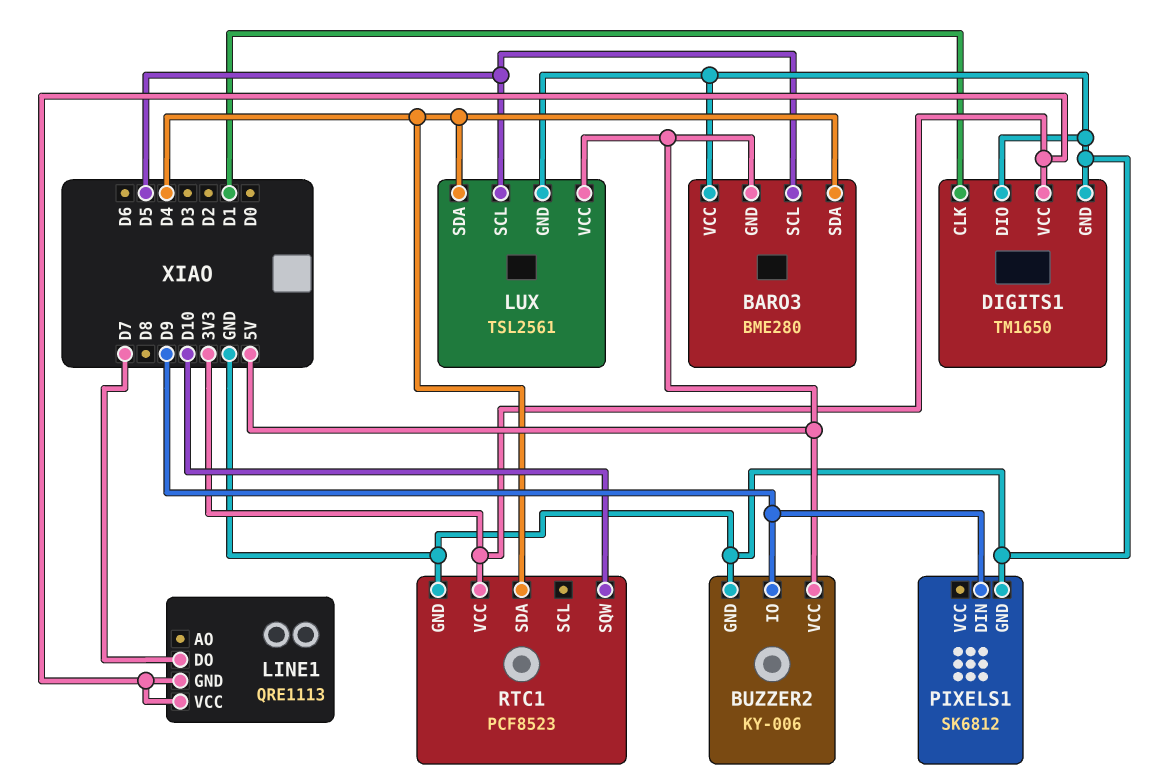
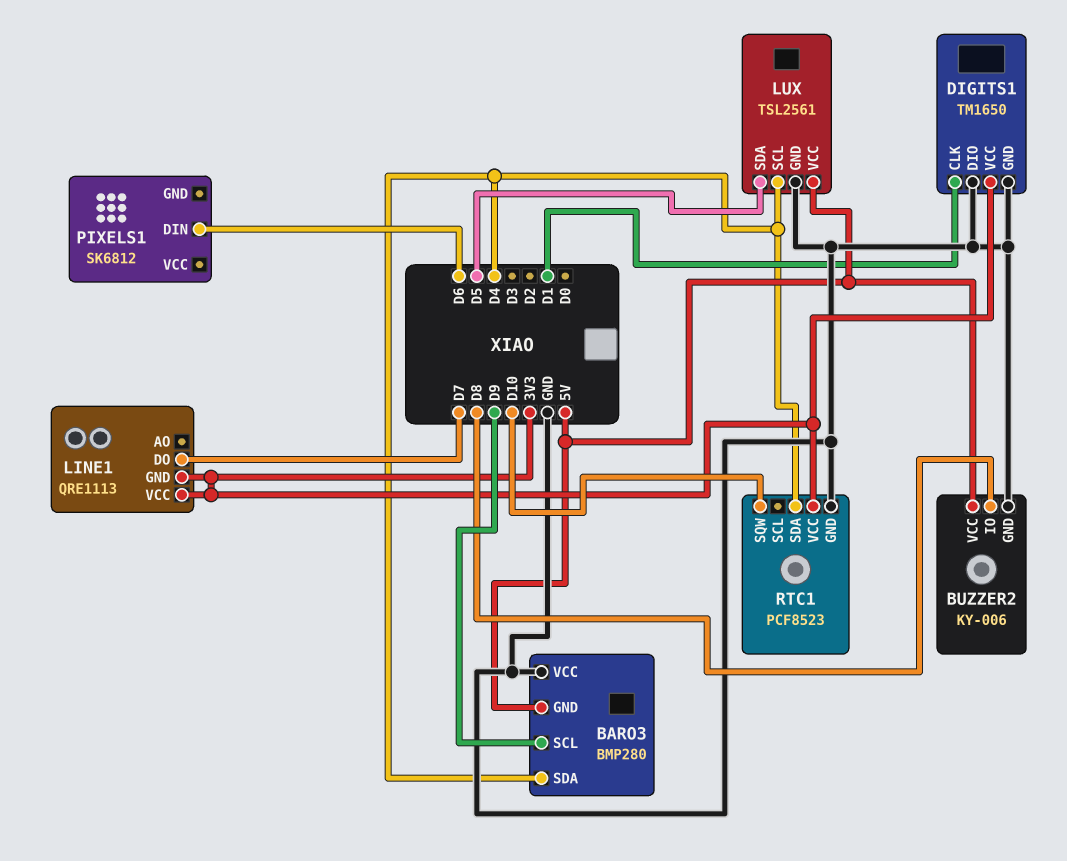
BARO3: BME280 -> BMP280
BARO3 pin SCL: D5 -> D9
BUZZER2 pin IO: D9 -> D8
LUX pin SCL: D5 -> D4
LUX pin SDA: D4 -> D5
PIXELS1 pin DIN: D9 -> D6
PIXELS1 pin GND: GND -> none

